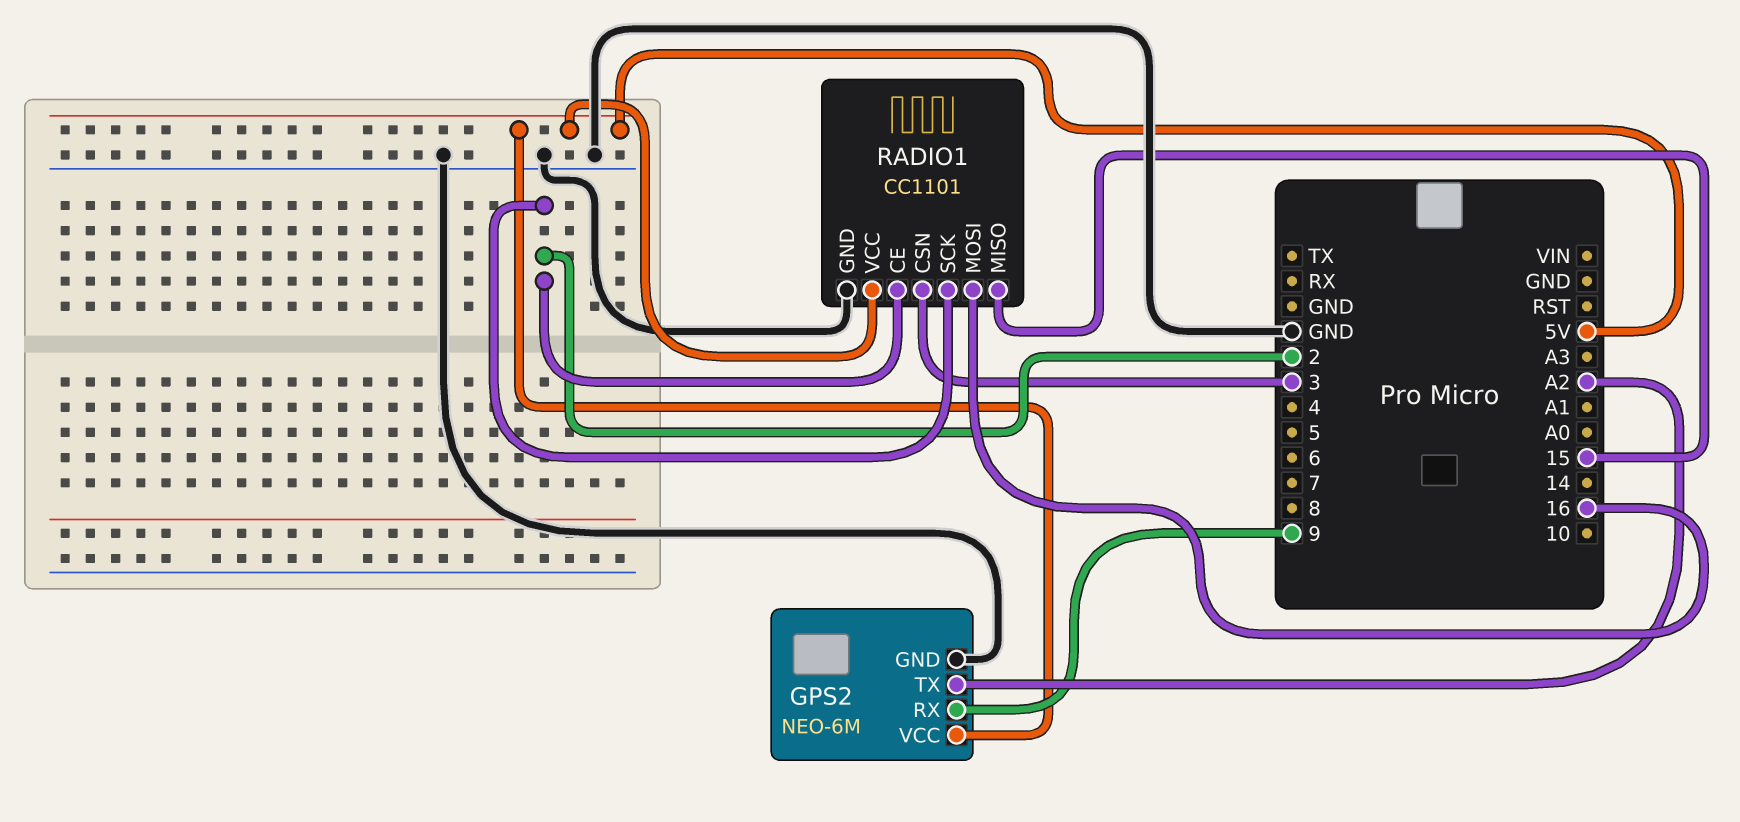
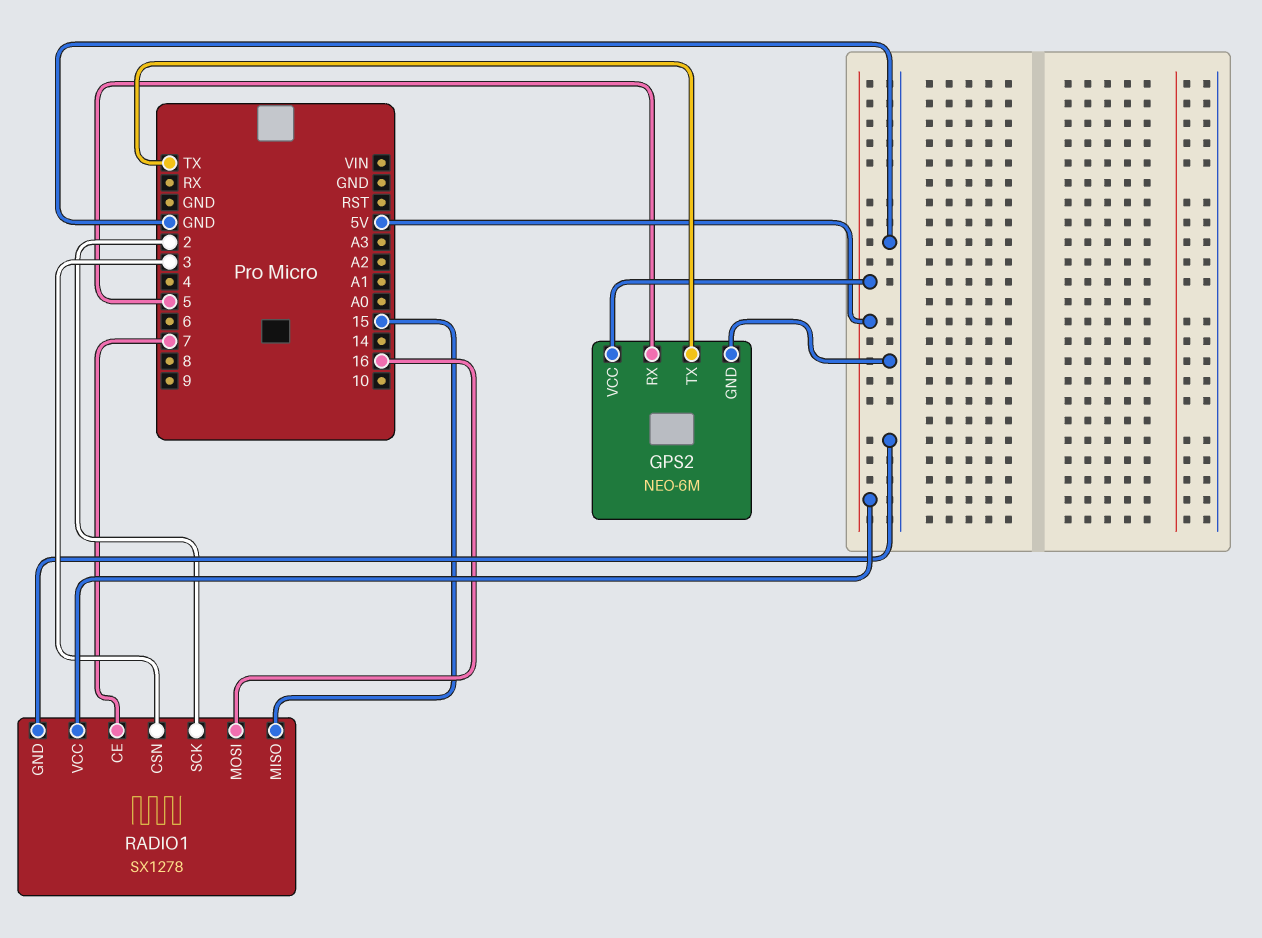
GPS2 pin RX: 9 -> 5
GPS2 pin TX: A2 -> TX
RADIO1: CC1101 -> SX1278
RADIO1 pin CE: 2 -> 7

